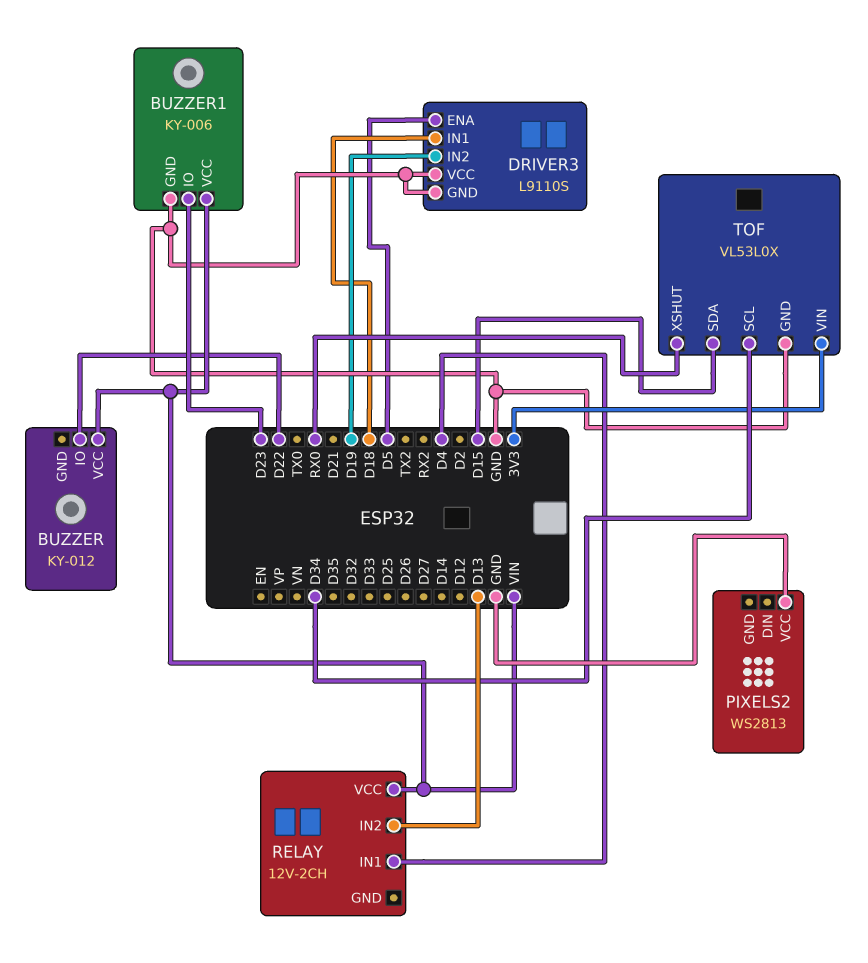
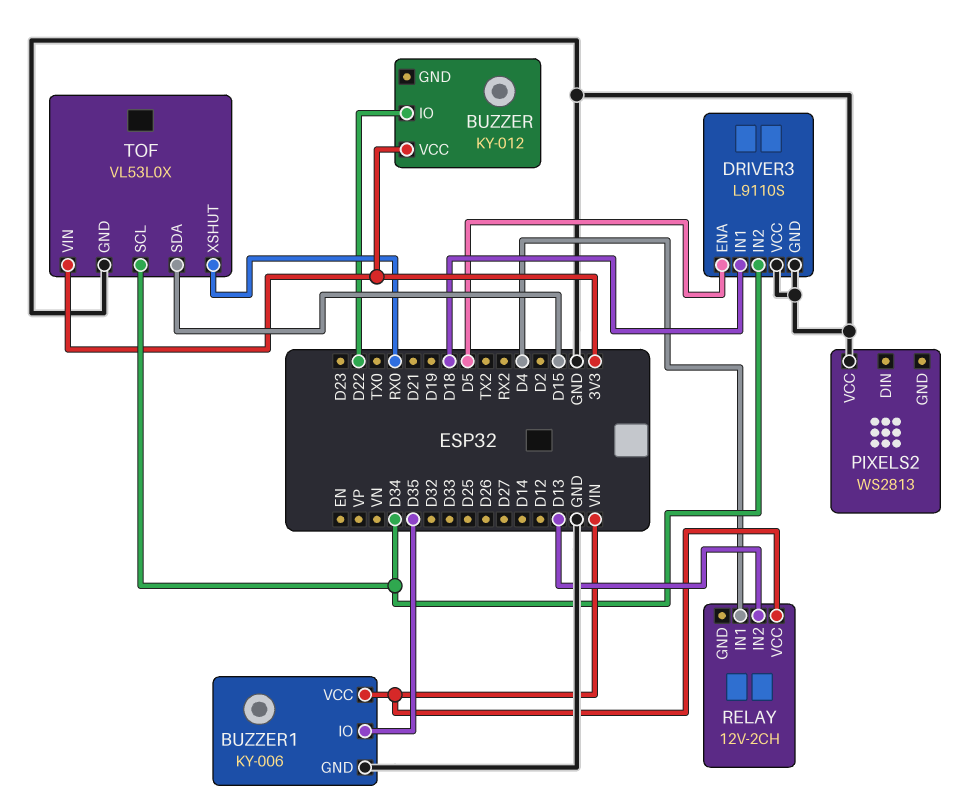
BUZZER pin VCC: VIN -> 3V3
BUZZER1 pin IO: D23 -> D35
DRIVER3 pin IN2: D19 -> D34

